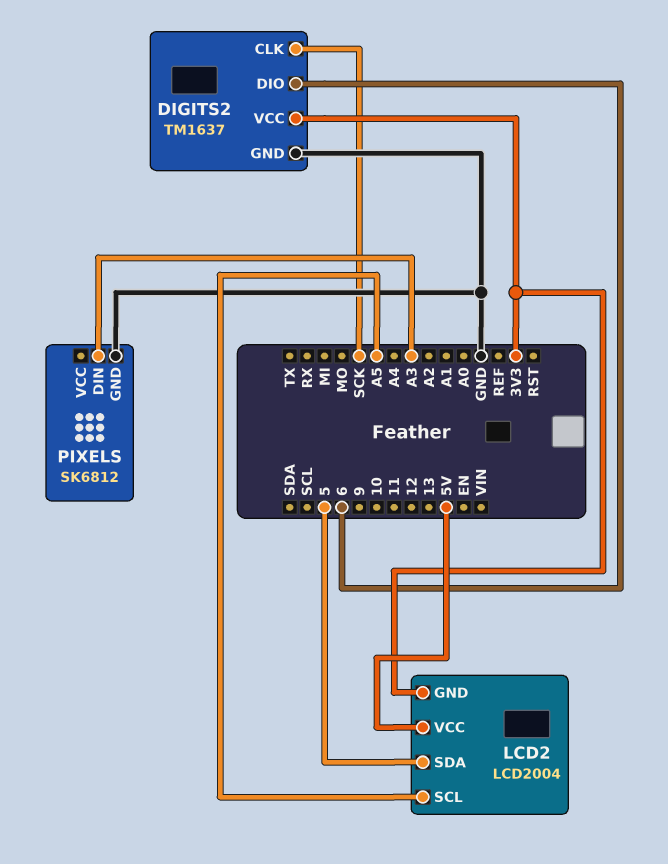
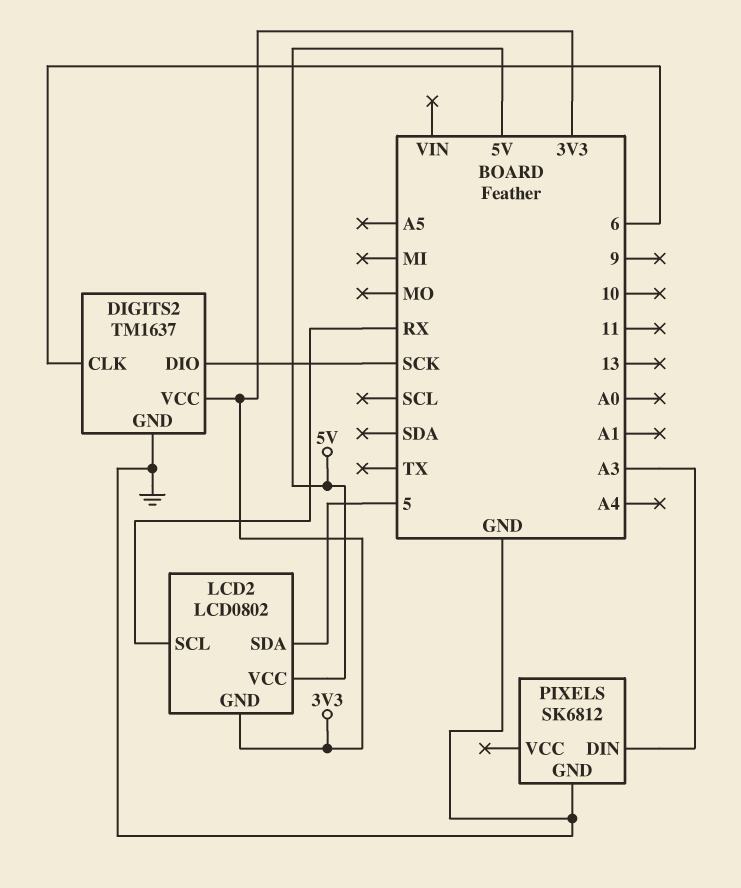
DIGITS2 pin CLK: SCK -> 6
DIGITS2 pin DIO: 6 -> SCK
LCD2: LCD2004 -> LCD0802
LCD2 pin SCL: A5 -> RX

